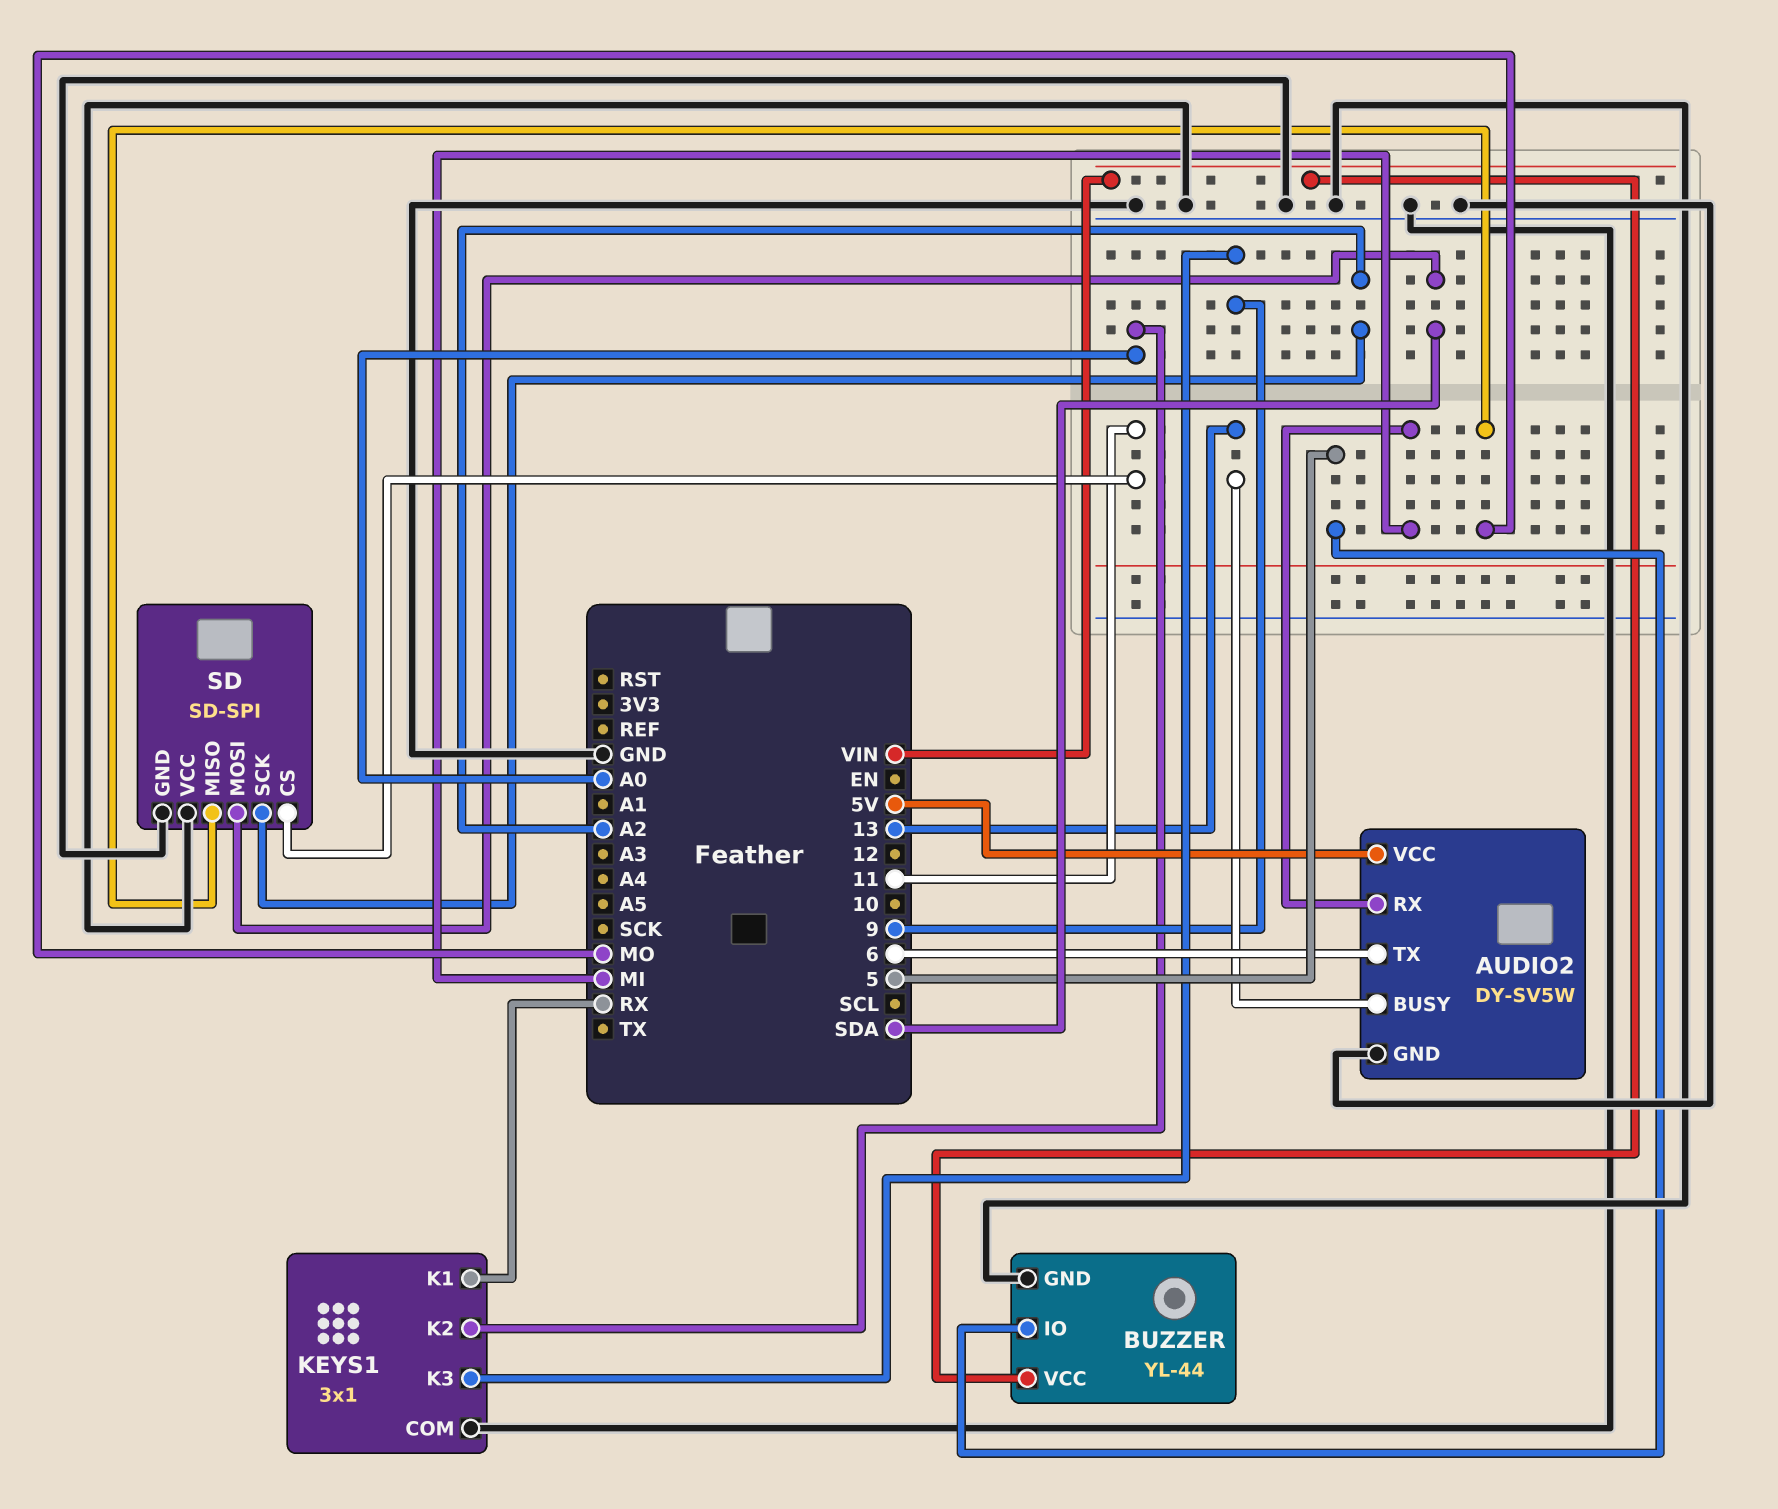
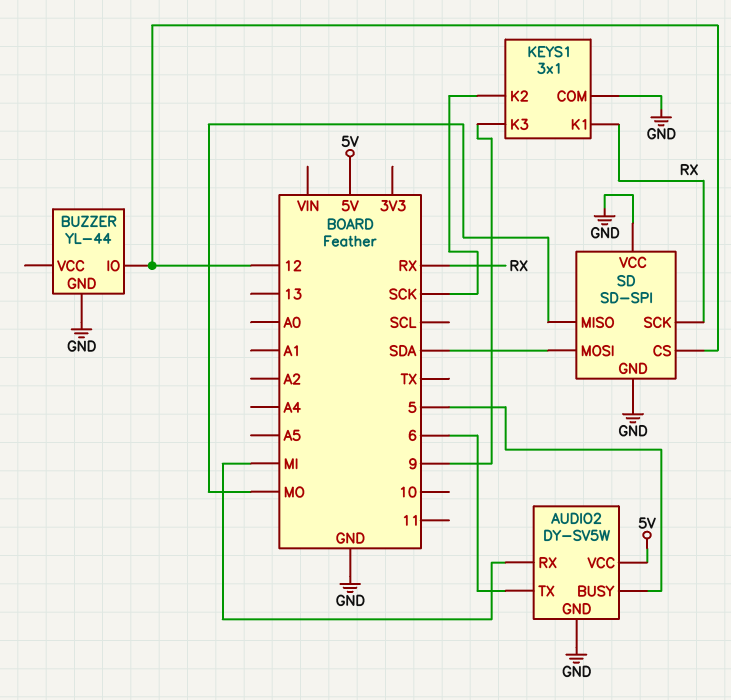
AUDIO2 pin BUSY: 13 -> 5
BUZZER pin IO: 5 -> 12
BUZZER pin VCC: VIN -> none
KEYS1 pin K2: A0 -> SCK
SD pin CS: 11 -> 12
SD pin SCK: A2 -> RX

